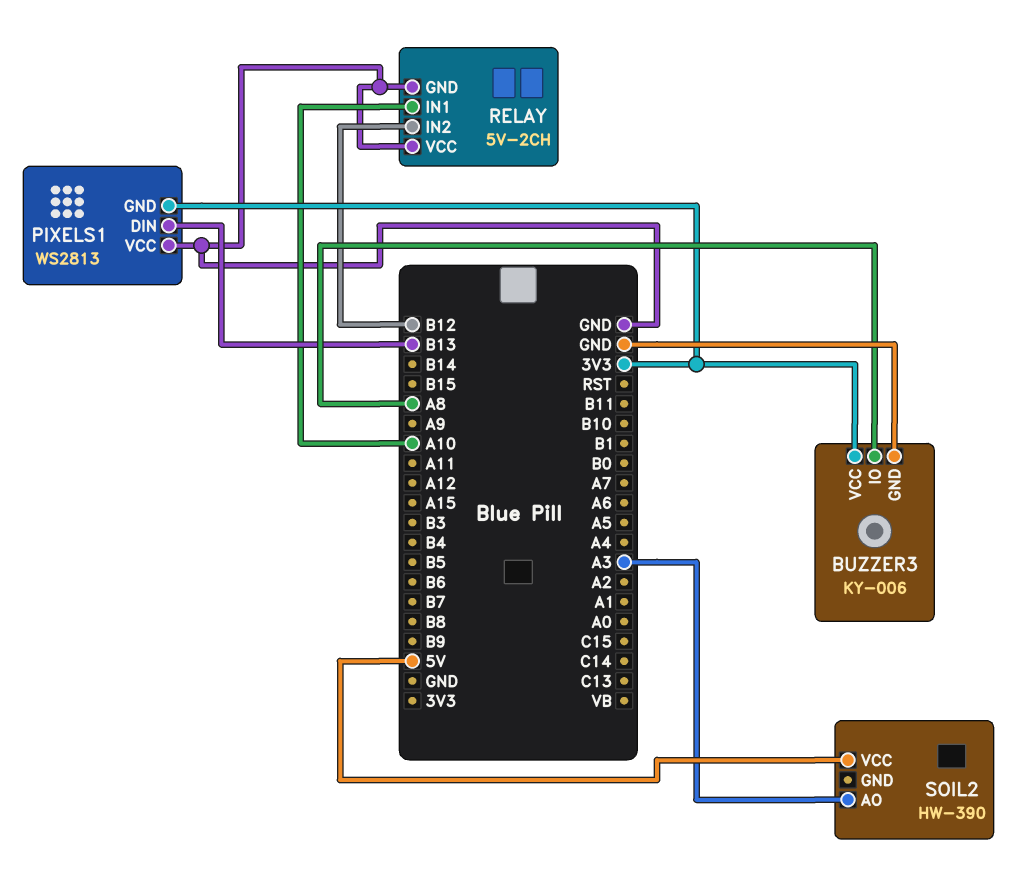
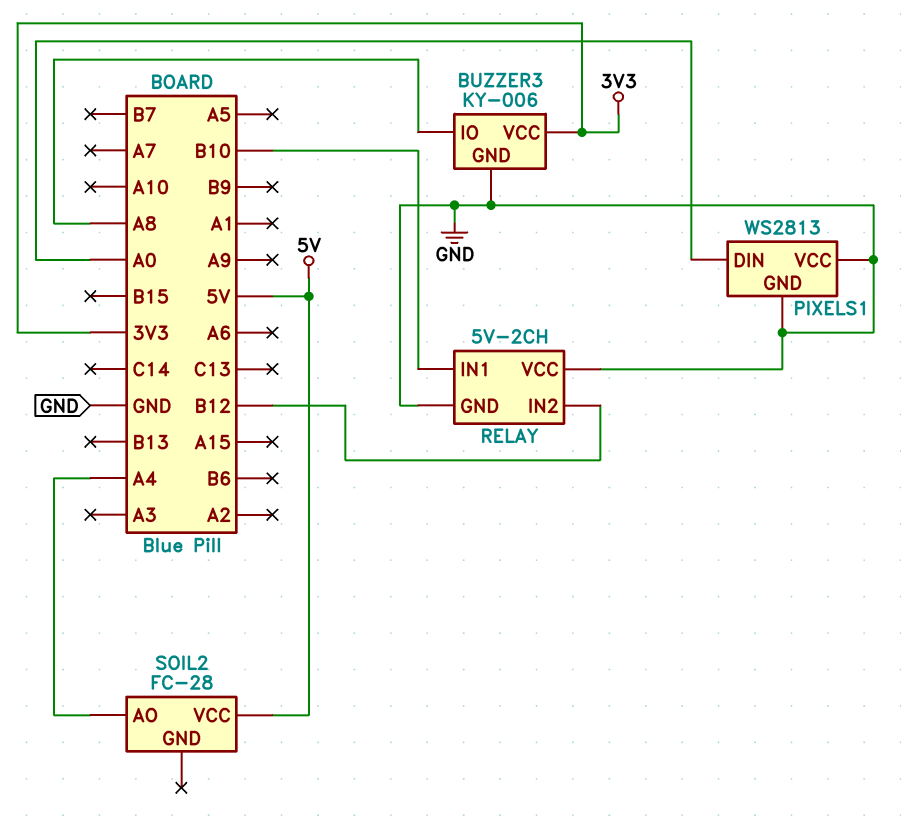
PIXELS1 pin DIN: B13 -> A0
PIXELS1 pin GND: 3V3 -> GND
RELAY pin IN1: A10 -> B10
SOIL2: HW-390 -> FC-28
SOIL2 pin AO: A3 -> A4

